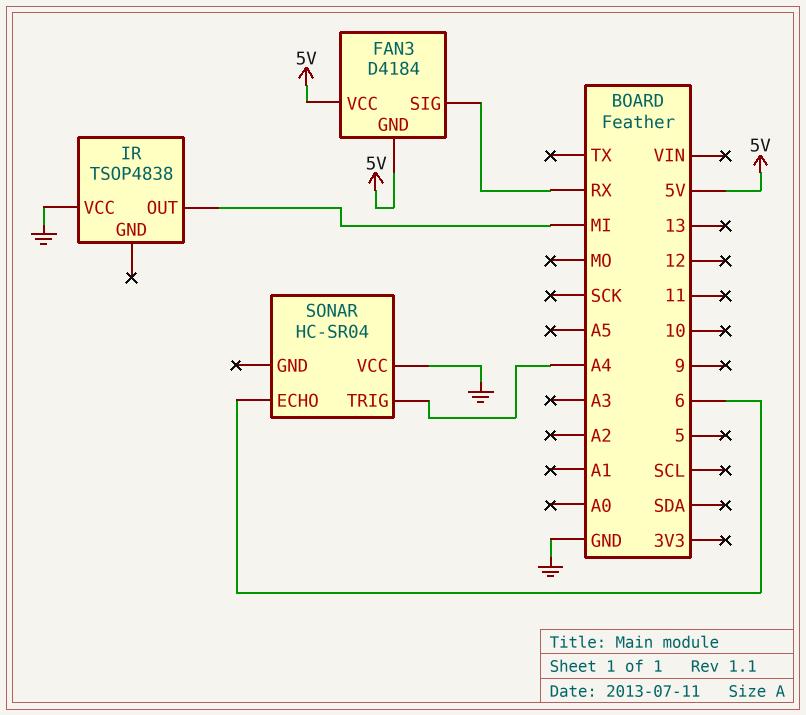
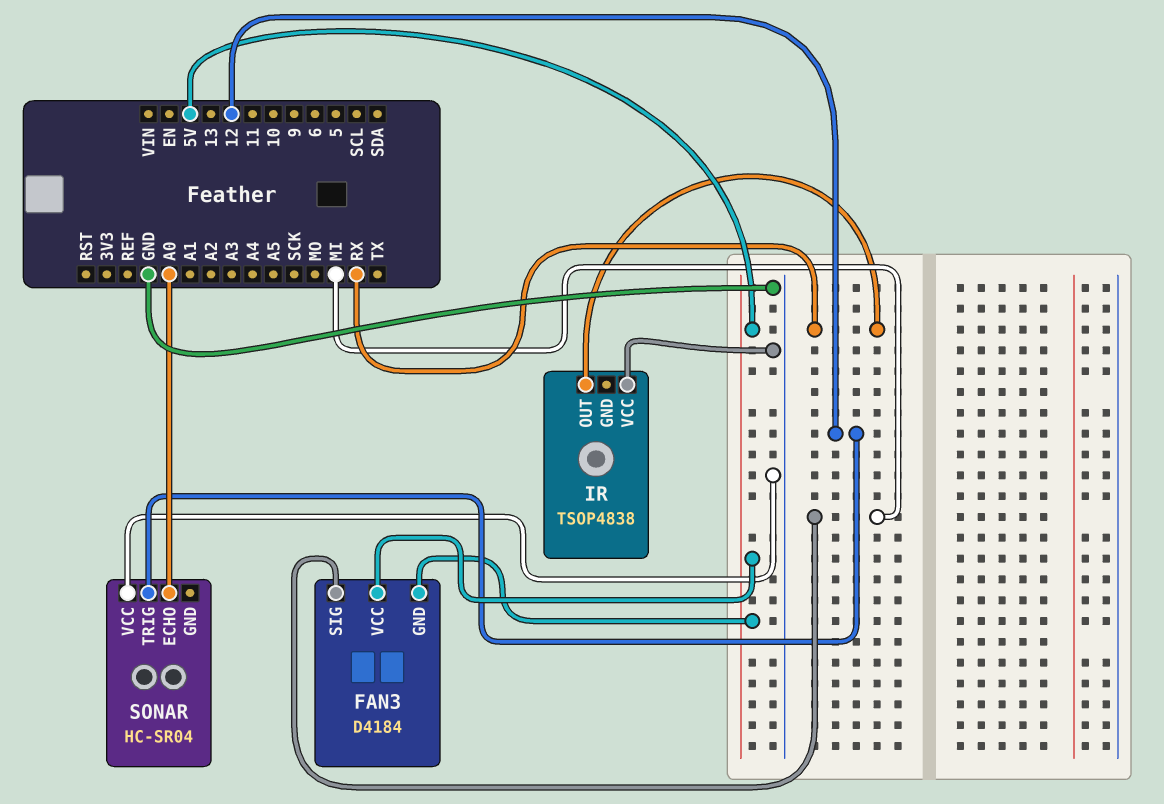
FAN3 pin SIG: RX -> MI
IR pin OUT: MI -> RX
SONAR pin ECHO: 6 -> A0
SONAR pin TRIG: A4 -> 12

